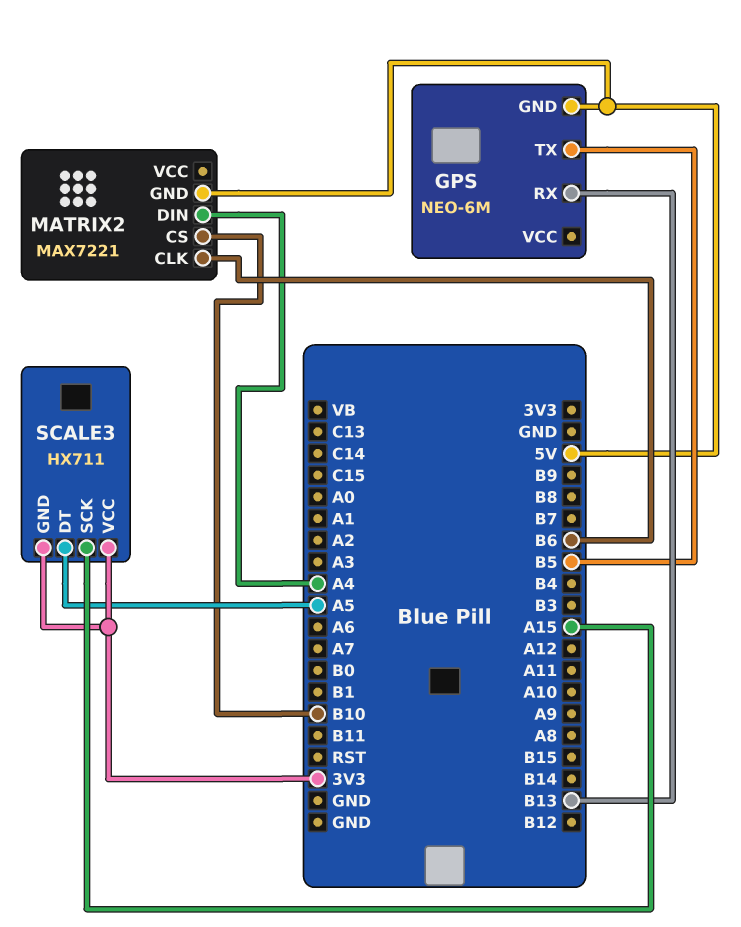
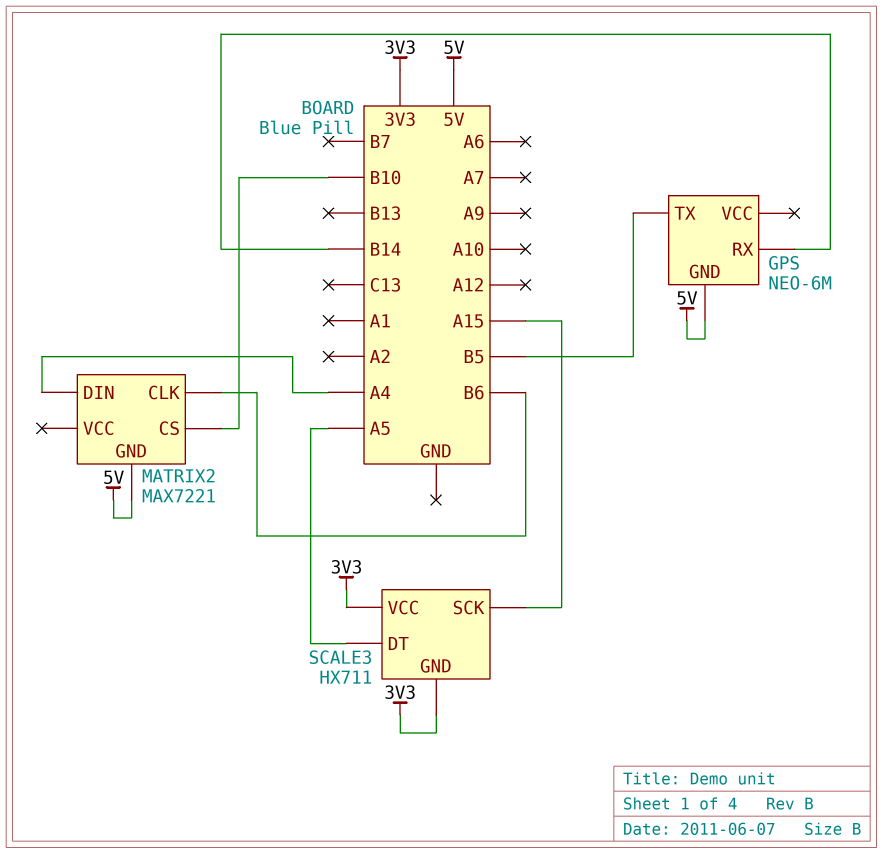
GPS pin RX: B13 -> B14

